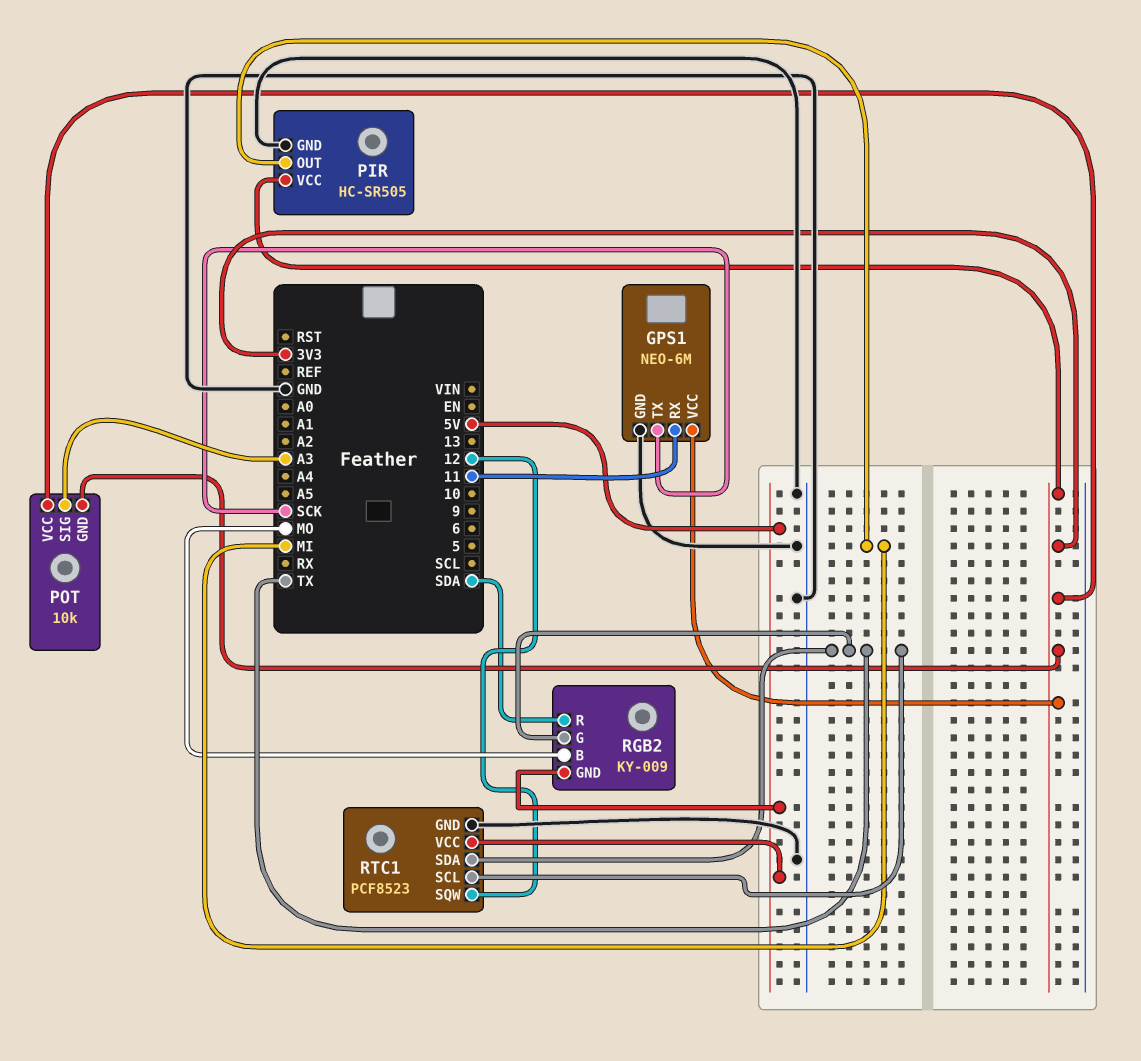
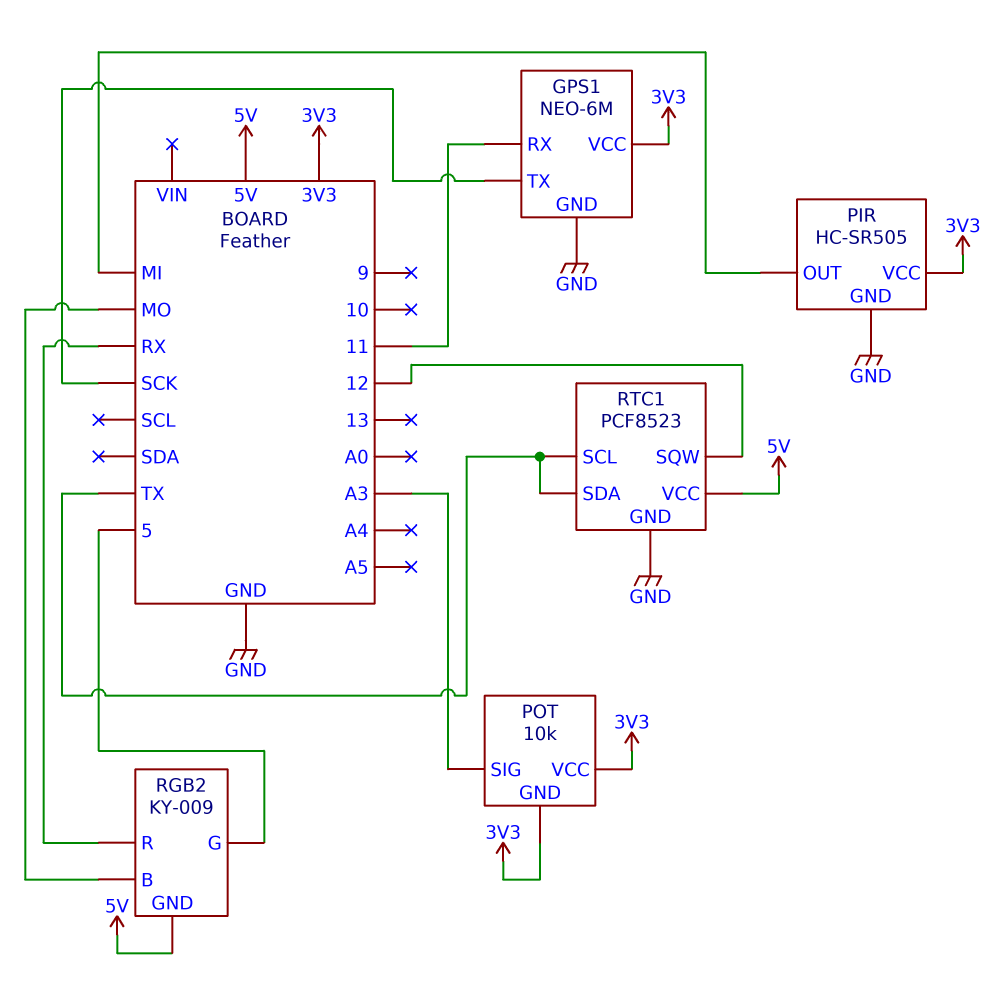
RGB2 pin G: TX -> 5
RGB2 pin R: SDA -> RX

